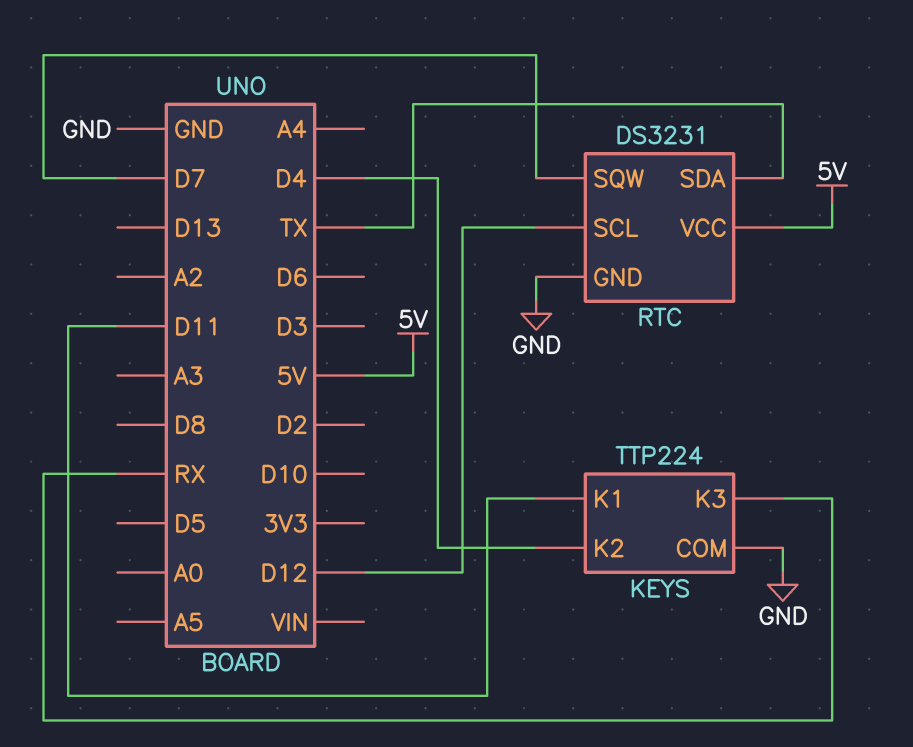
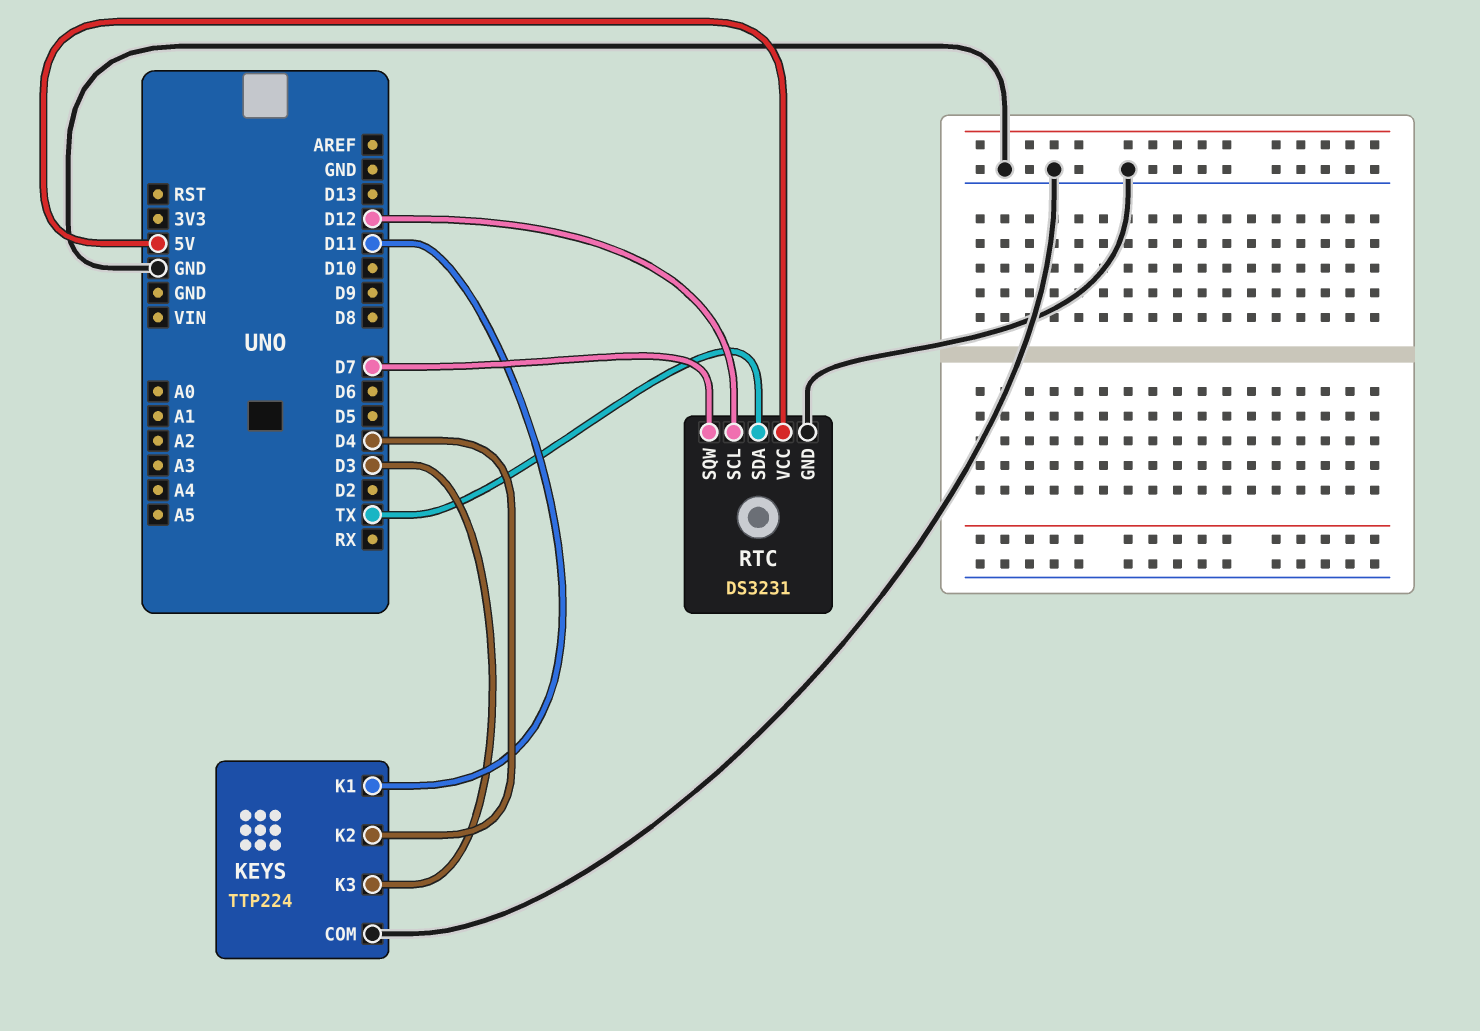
KEYS pin K3: RX -> D3

